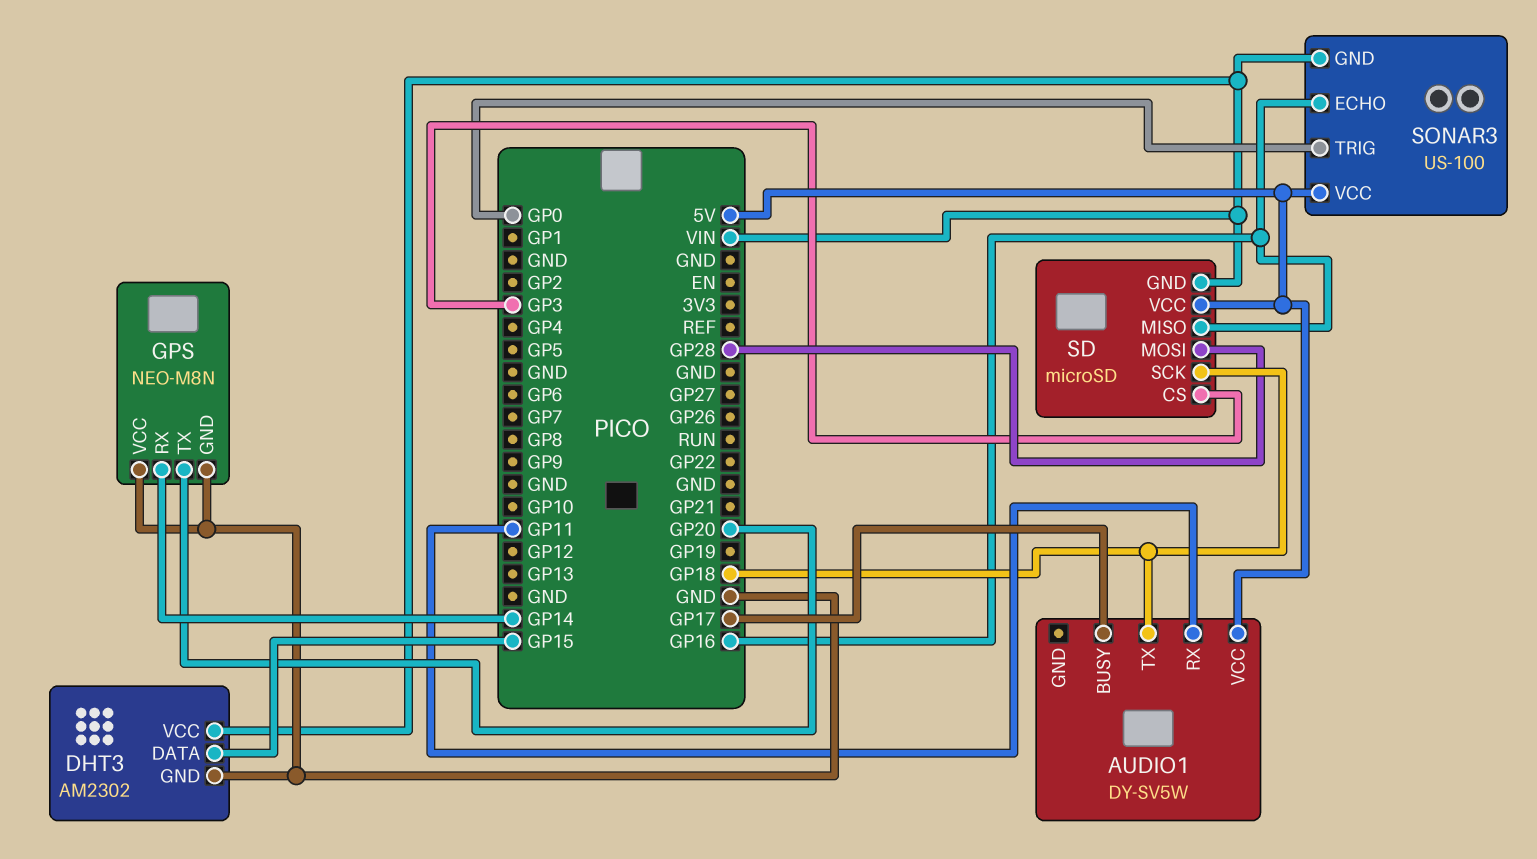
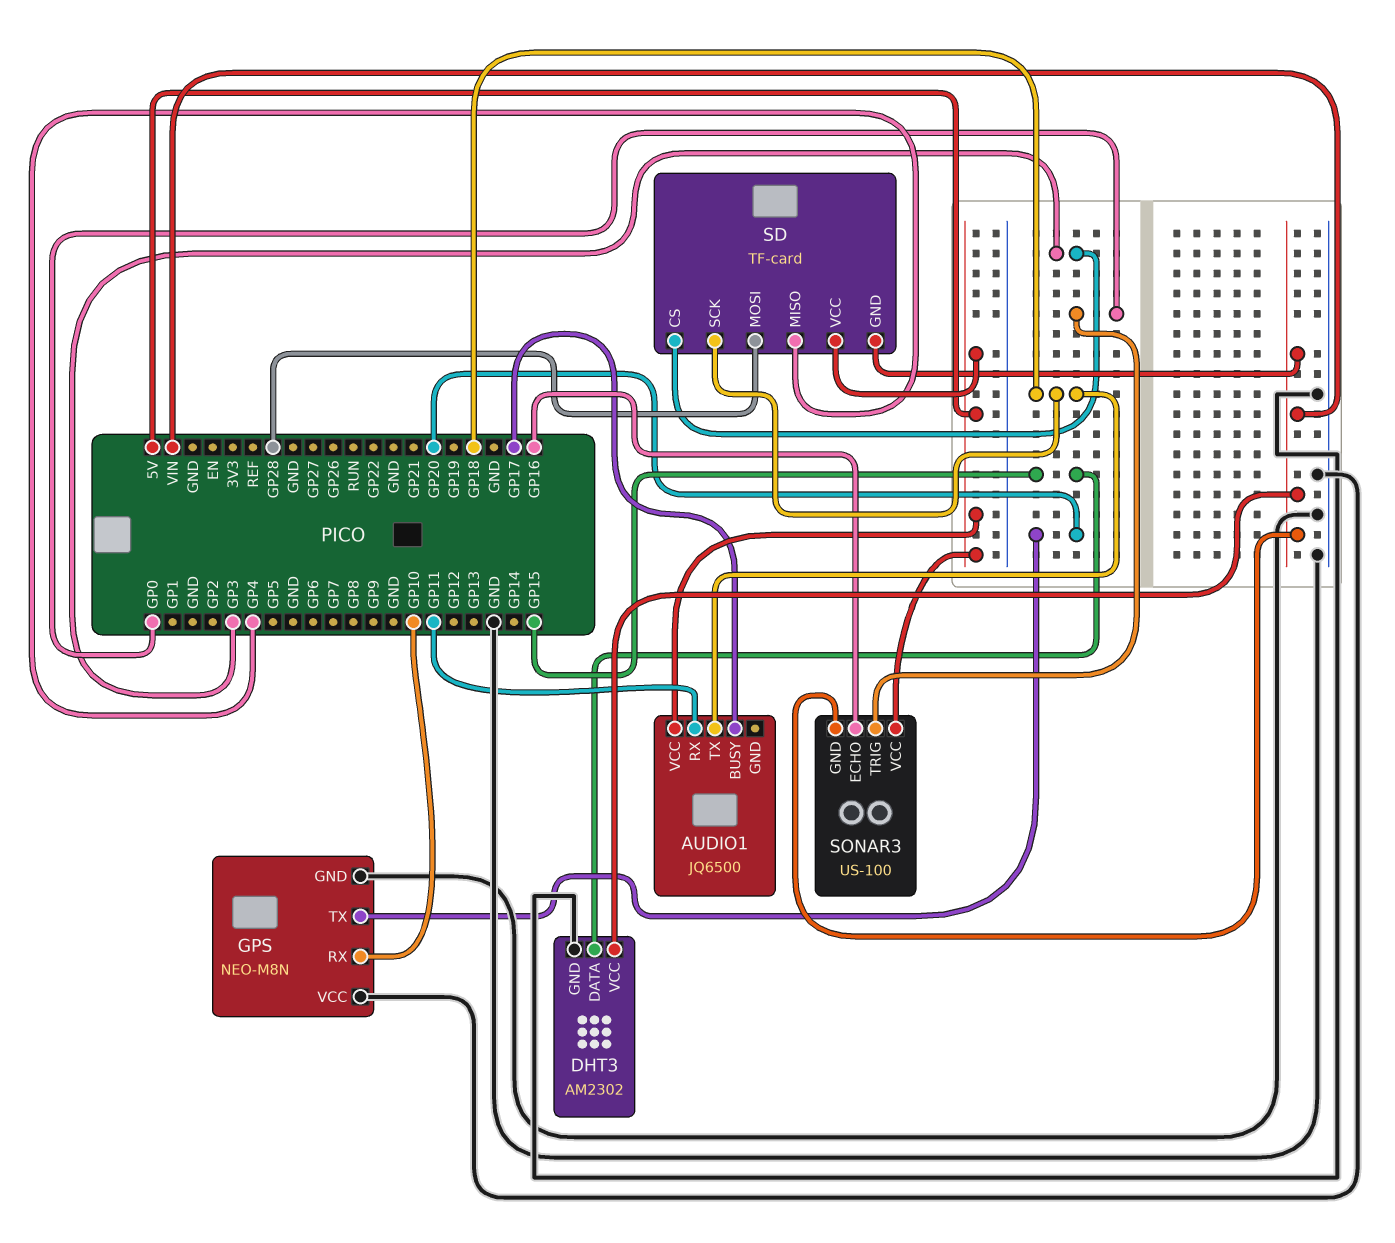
AUDIO1: DY-SV5W -> JQ6500
GPS pin RX: GP14 -> GP10
SD: microSD -> TF-card
SD pin MISO: GP16 -> GP4

